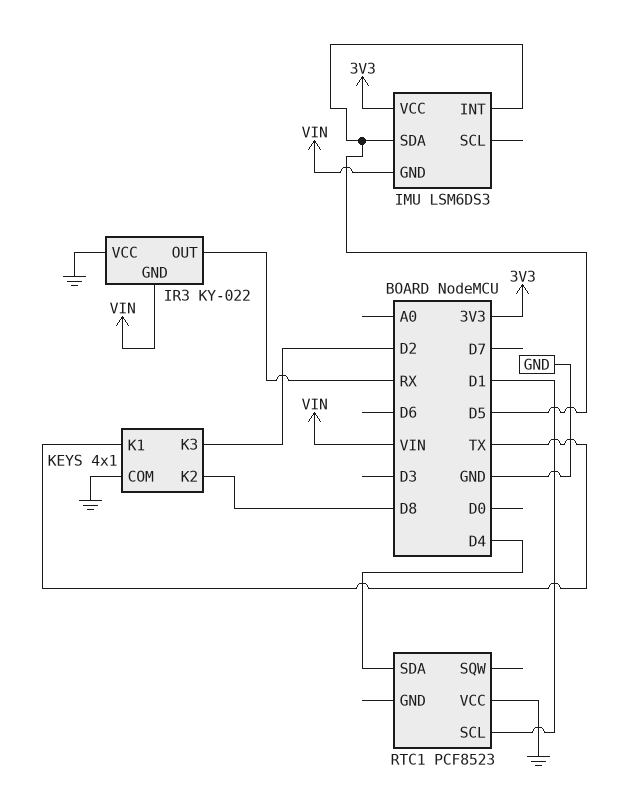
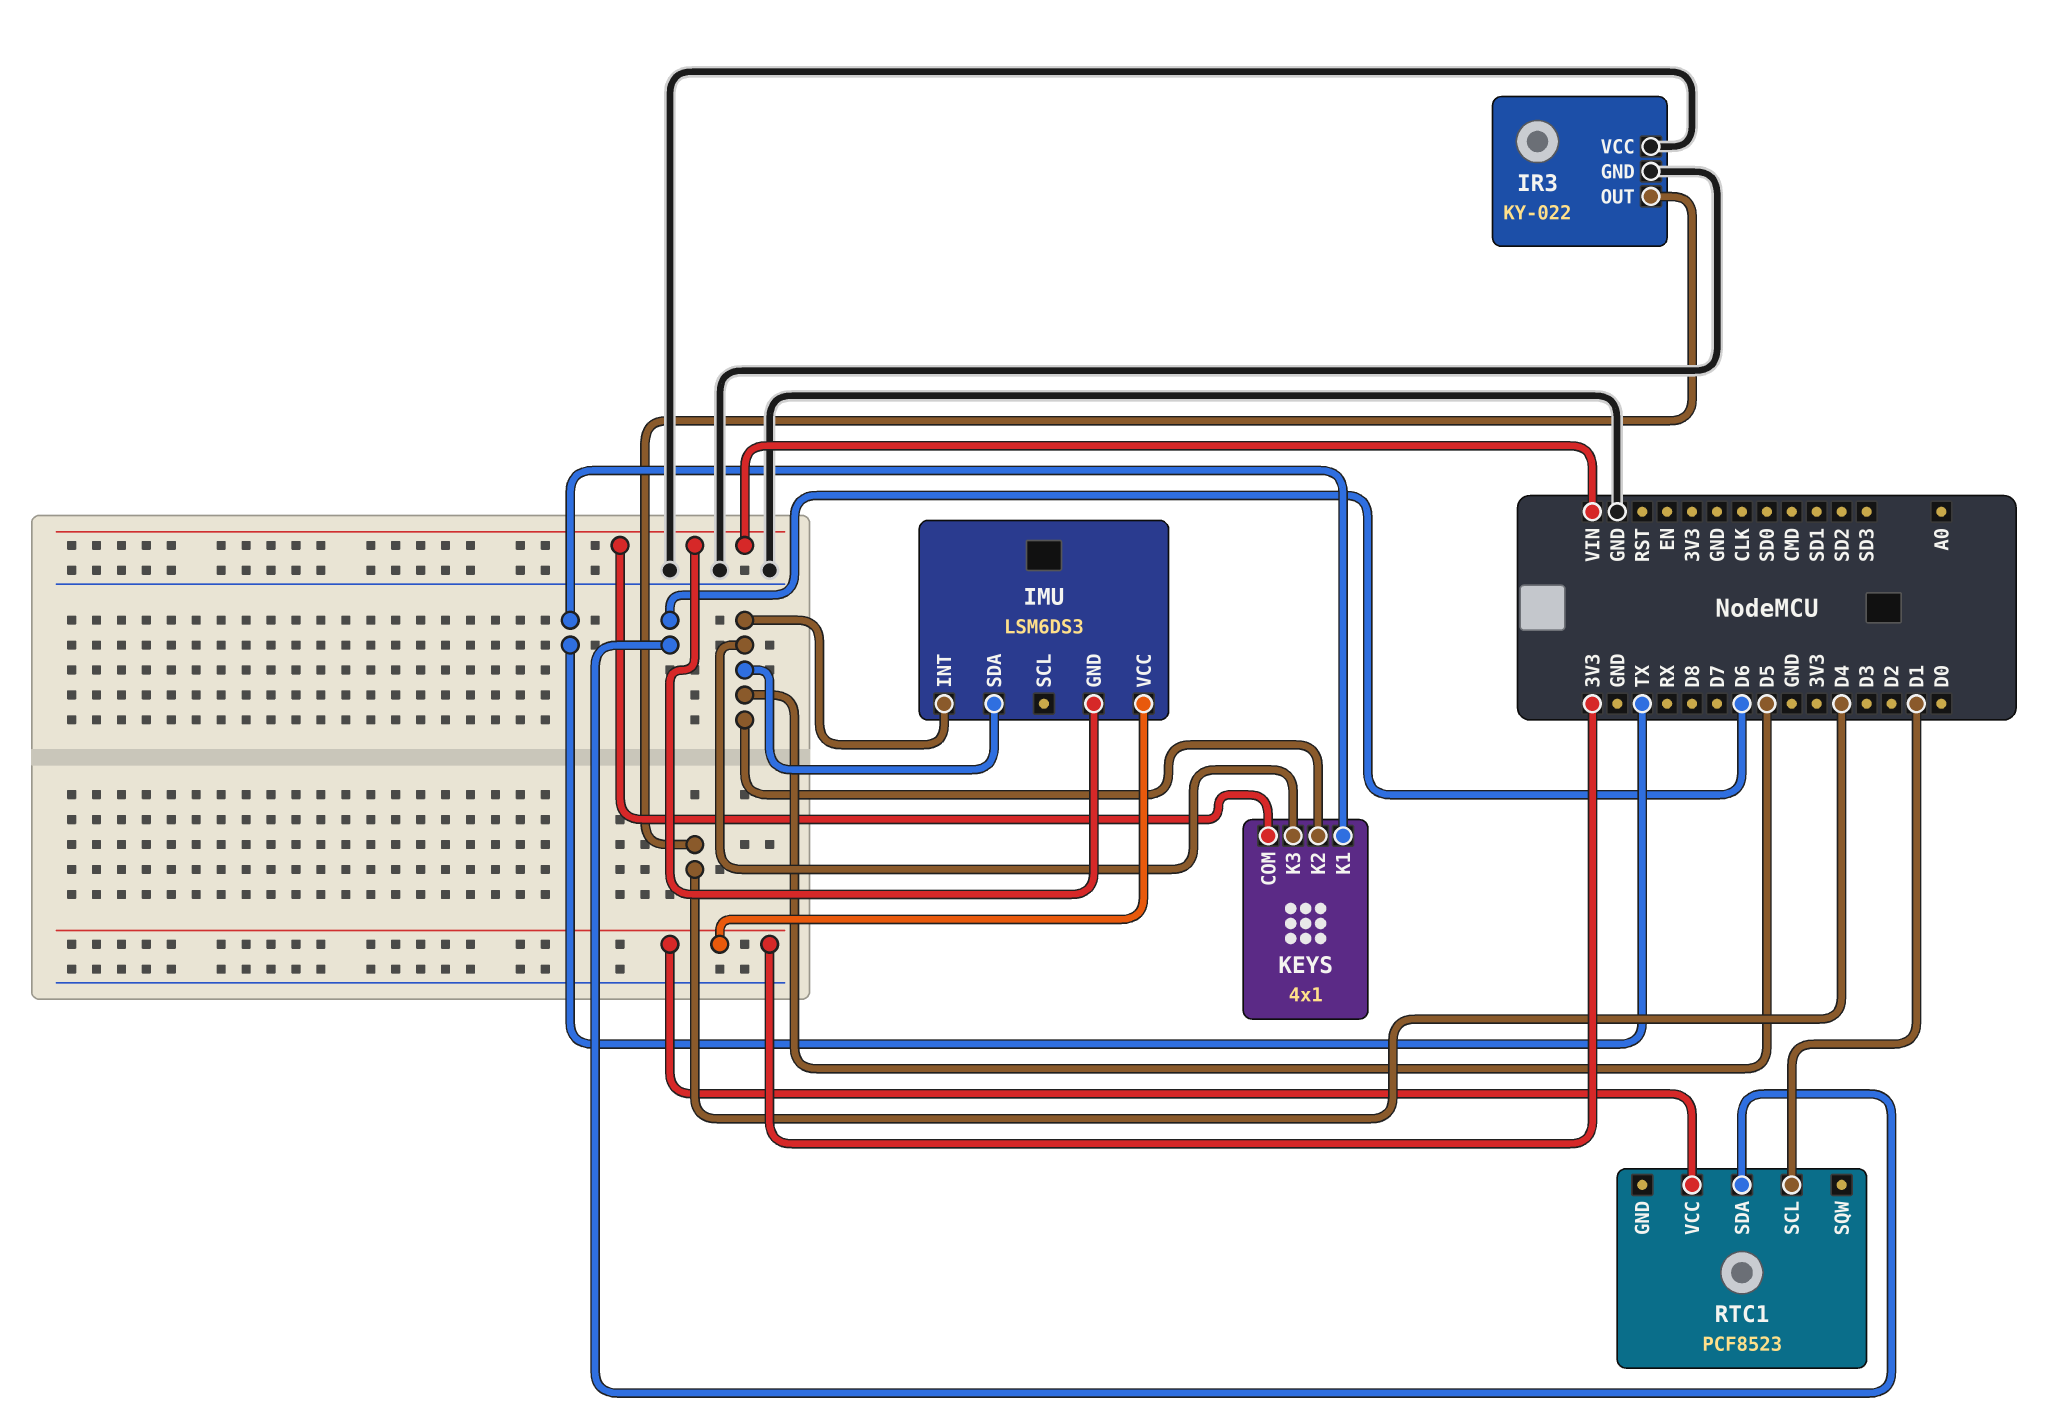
IR3 pin GND: VIN -> GND
IR3 pin OUT: RX -> D4
KEYS pin COM: GND -> VIN
KEYS pin K2: D8 -> D5
KEYS pin K3: D2 -> D5
RTC1 pin SDA: D4 -> D6
RTC1 pin VCC: GND -> 3V3

